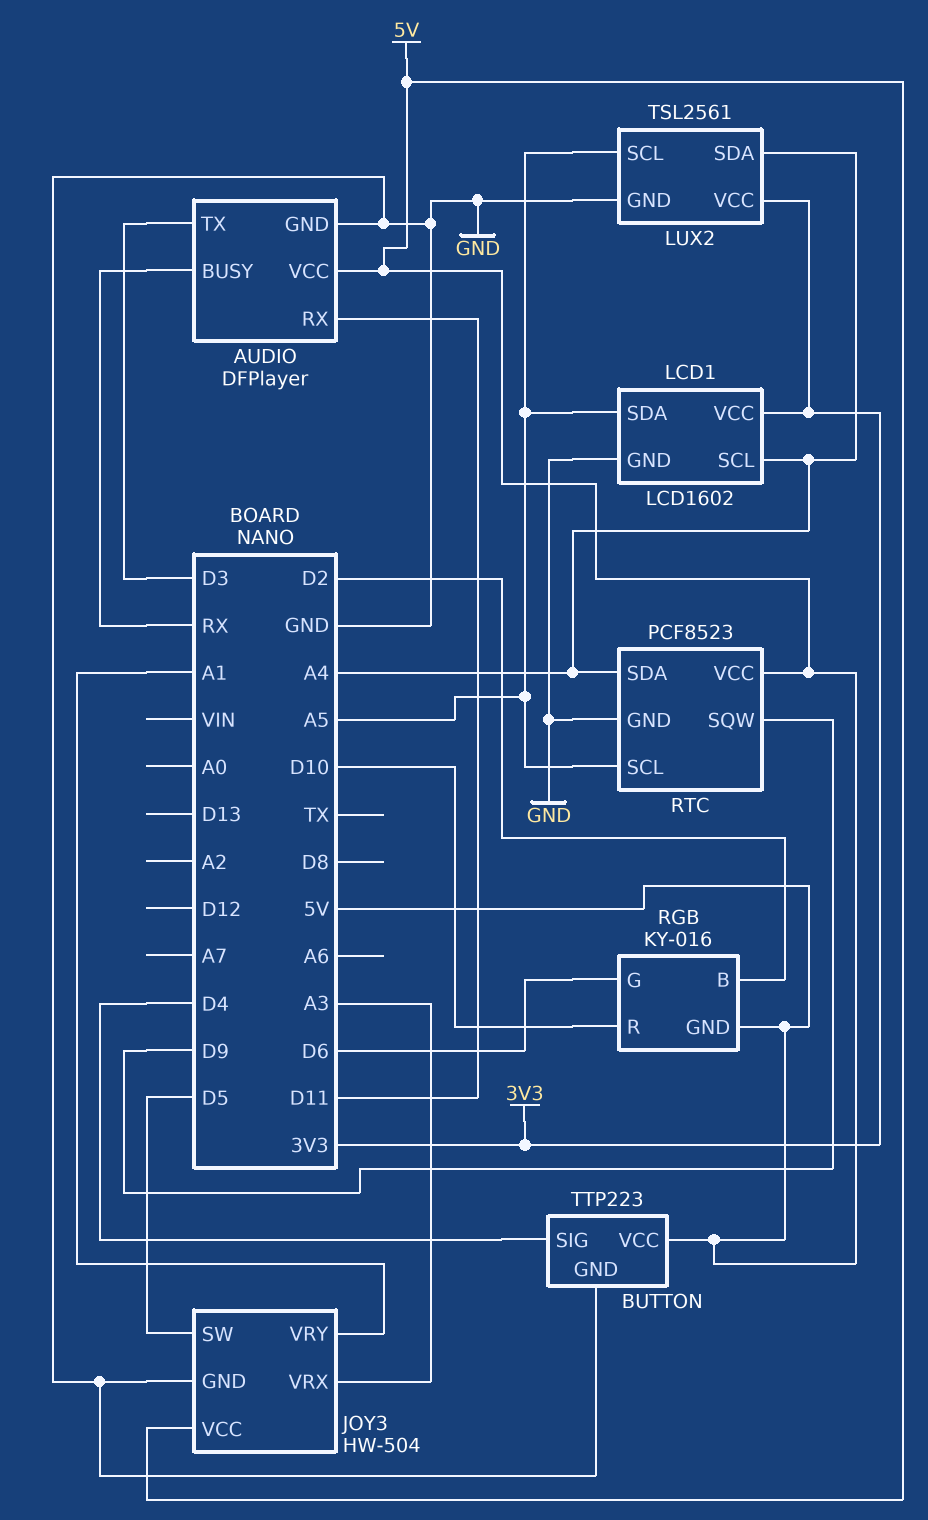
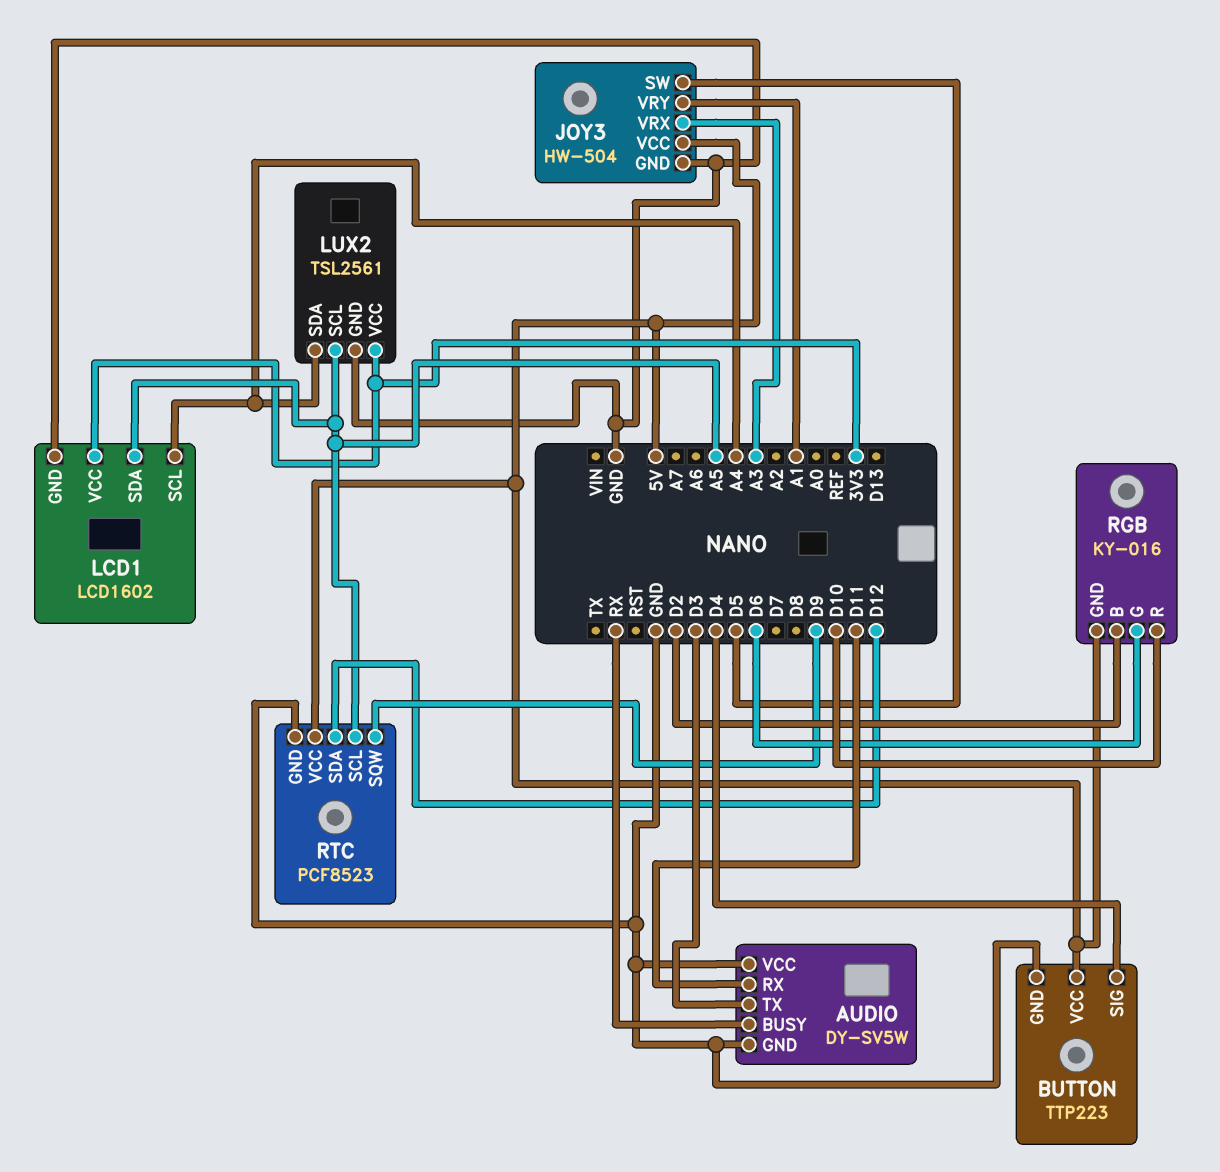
AUDIO: DFPlayer -> DY-SV5W
AUDIO pin VCC: 5V -> GND
RTC pin SDA: A4 -> D12

